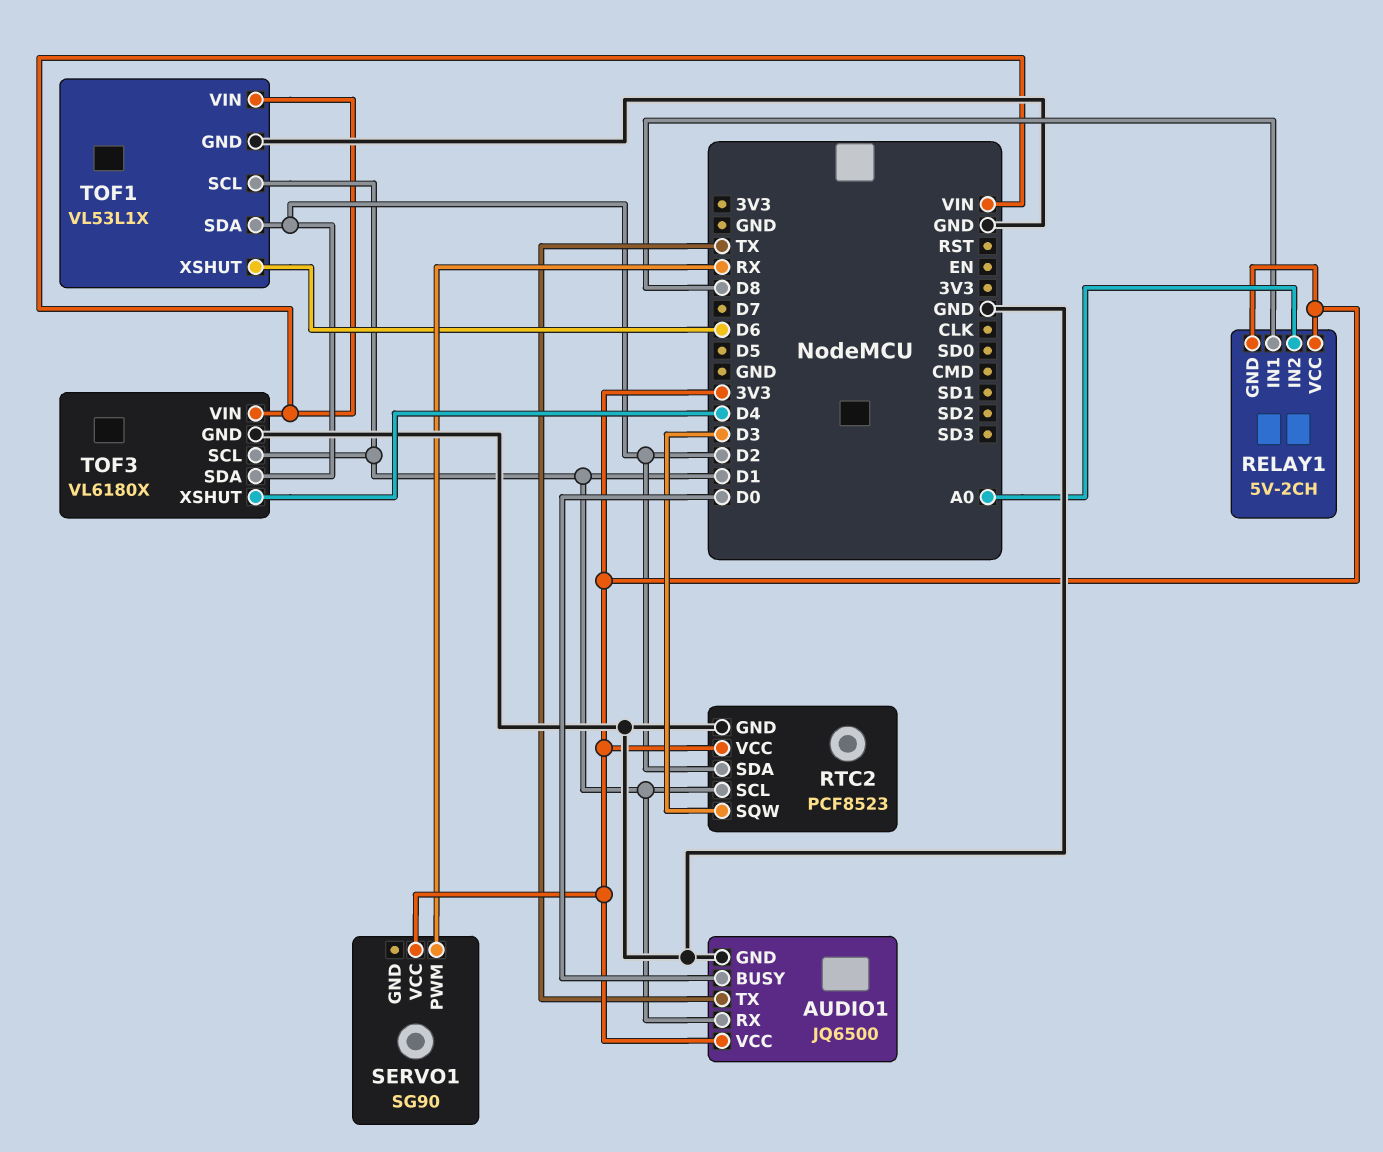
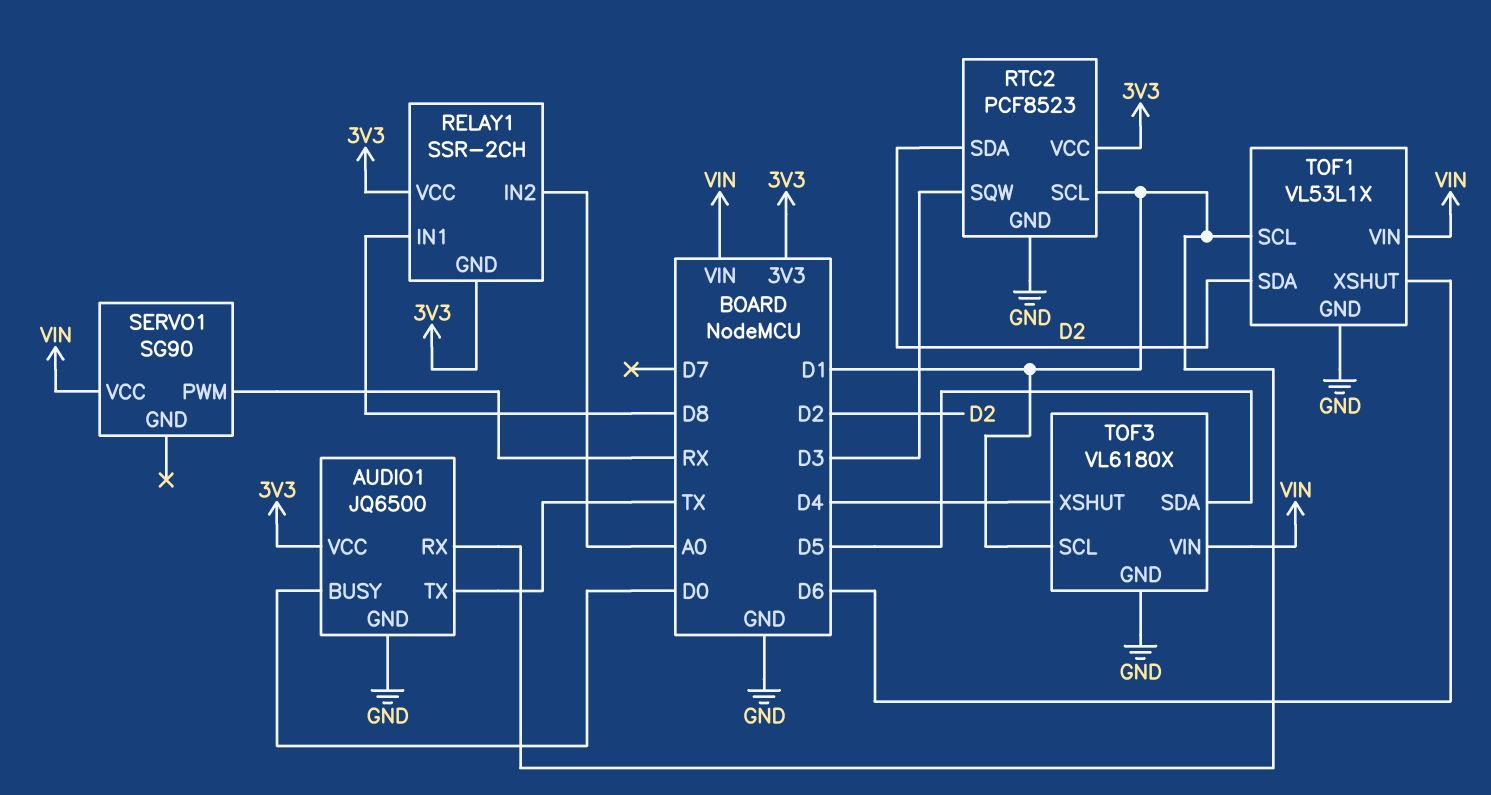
RELAY1: 5V-2CH -> SSR-2CH
SERVO1 pin VCC: 3V3 -> VIN
TOF3 pin SDA: D2 -> D5

